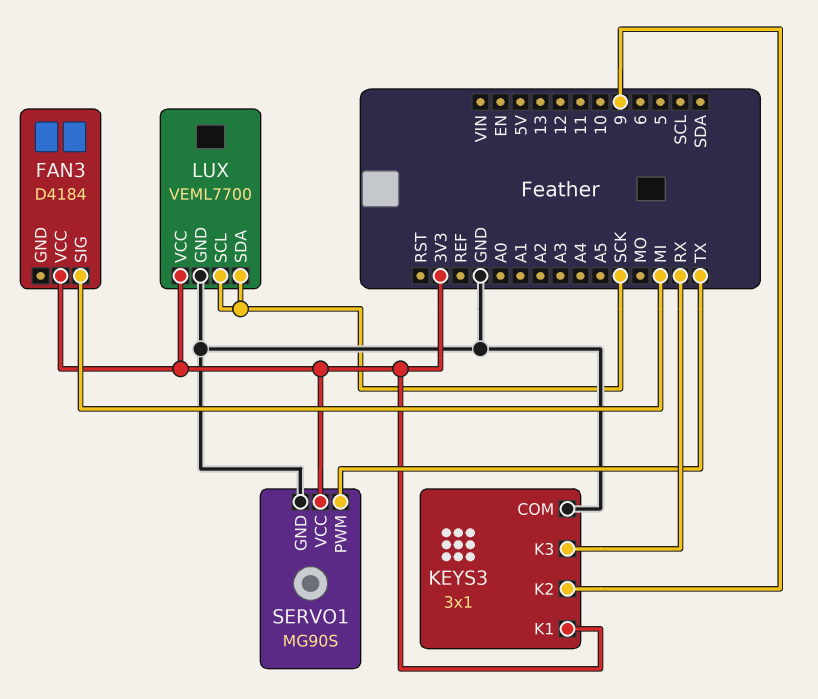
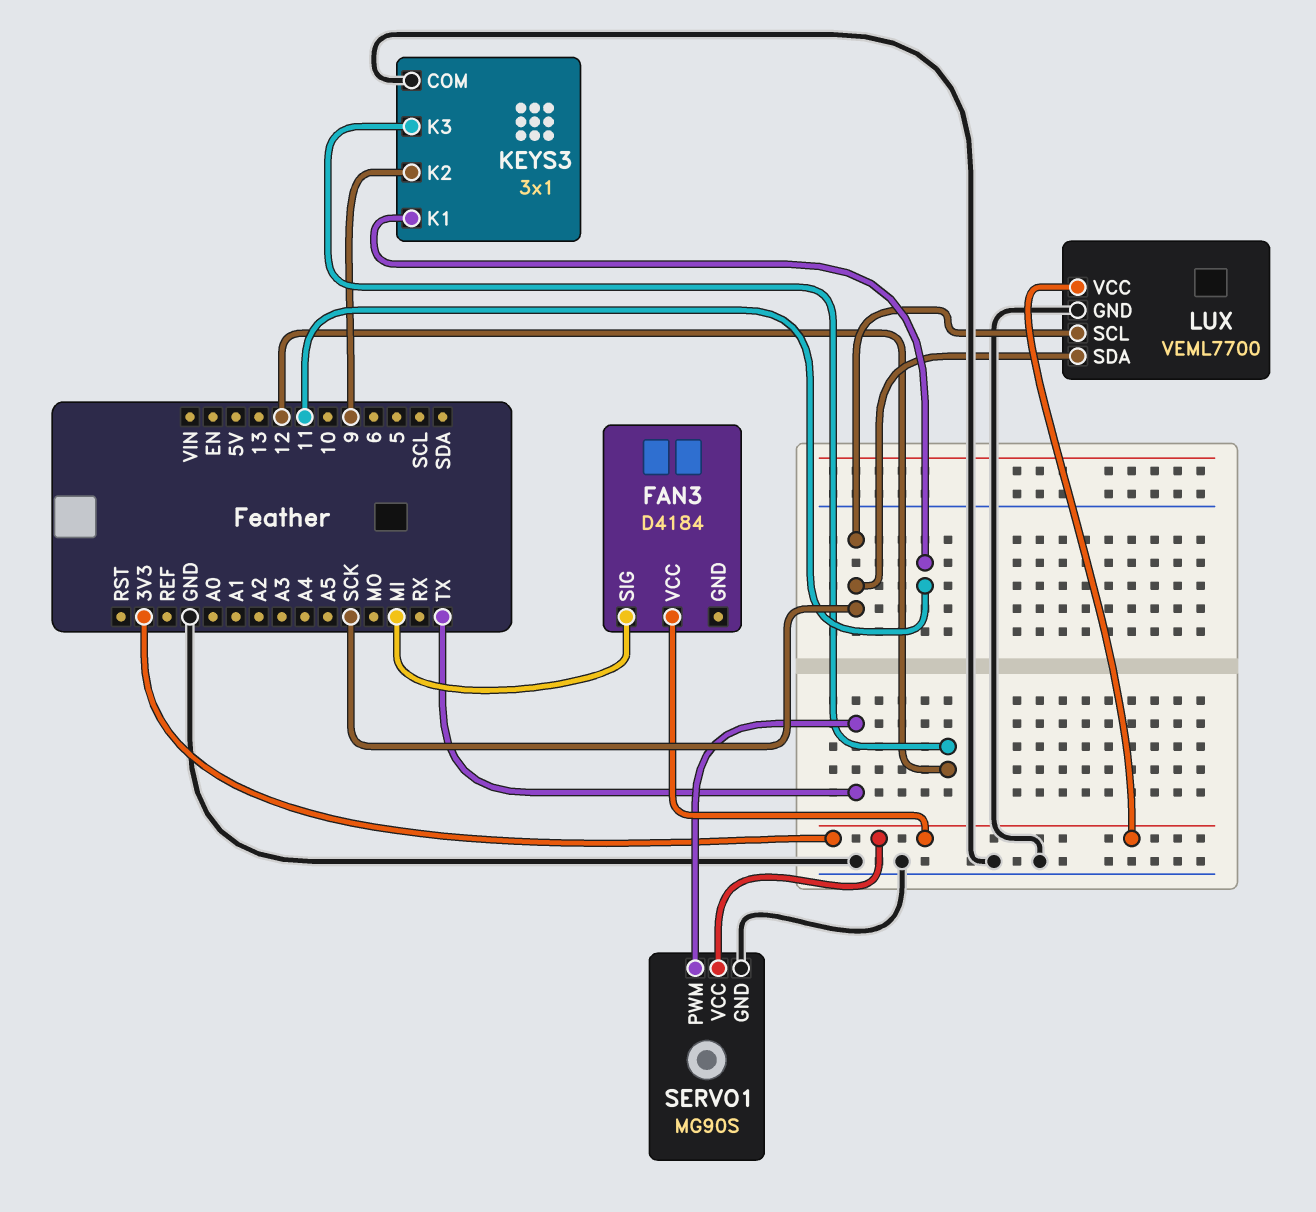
KEYS3 pin K1: 3V3 -> 11
KEYS3 pin K3: RX -> 12

